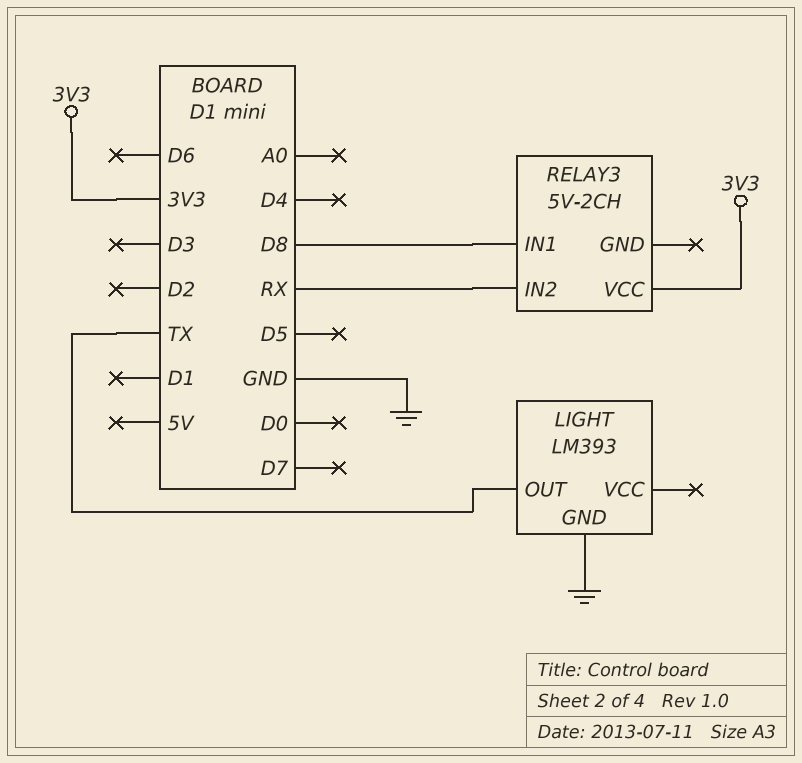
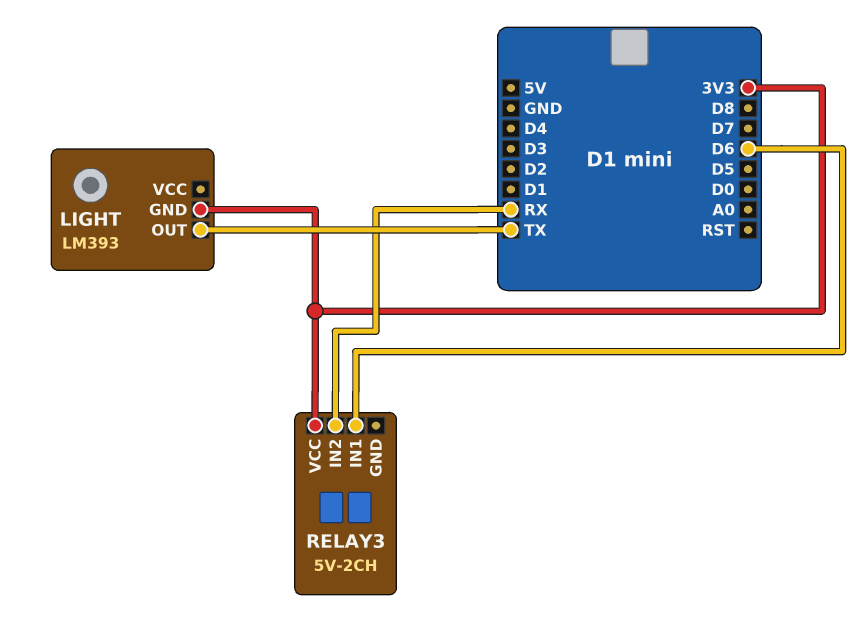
LIGHT pin GND: GND -> 3V3
RELAY3 pin IN1: D8 -> D6

